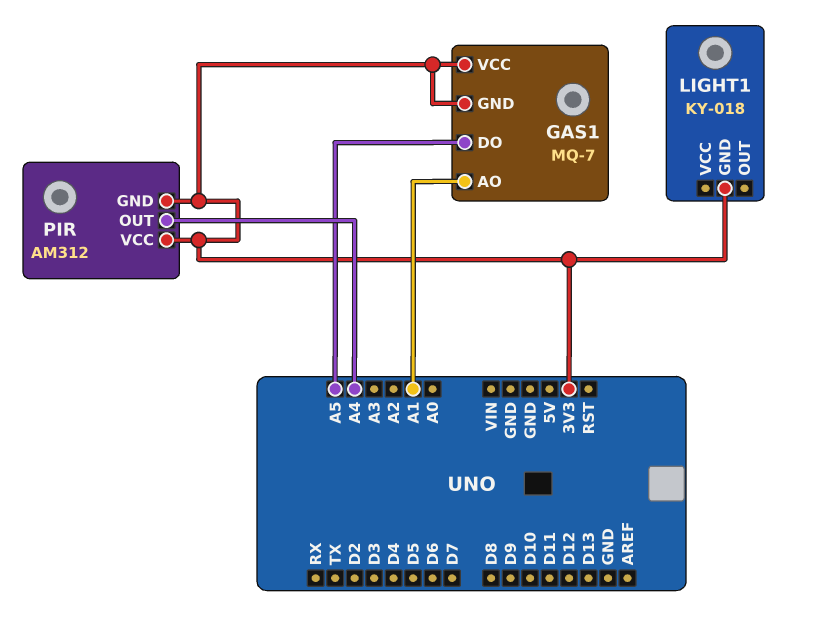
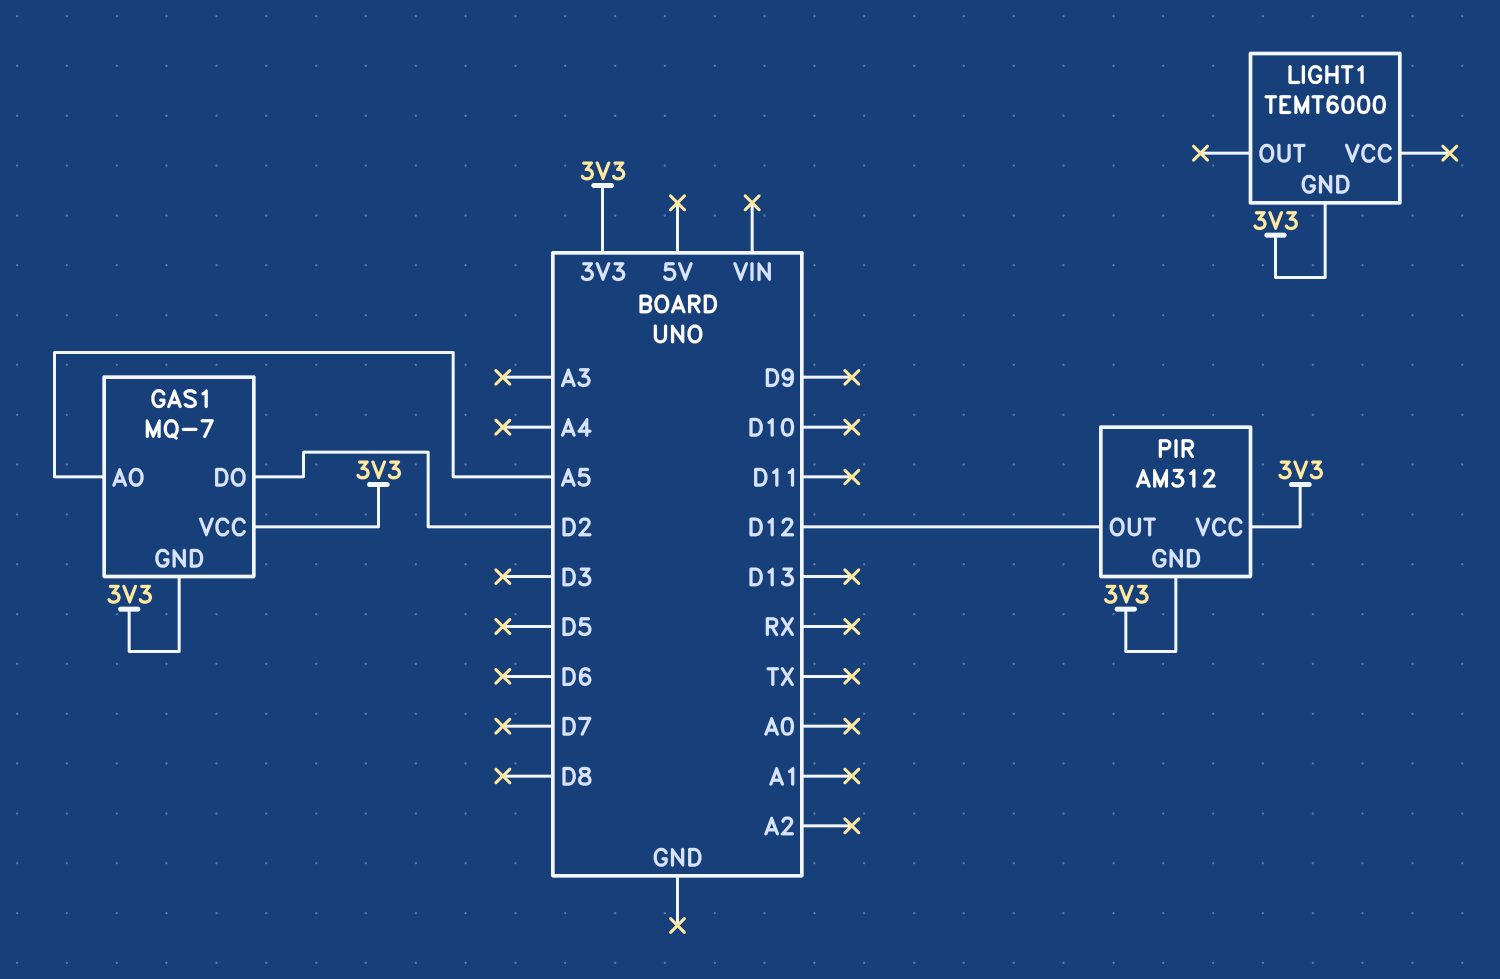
GAS1 pin AO: A1 -> A5
GAS1 pin DO: A5 -> D2
LIGHT1: KY-018 -> TEMT6000
PIR pin OUT: A4 -> D12

